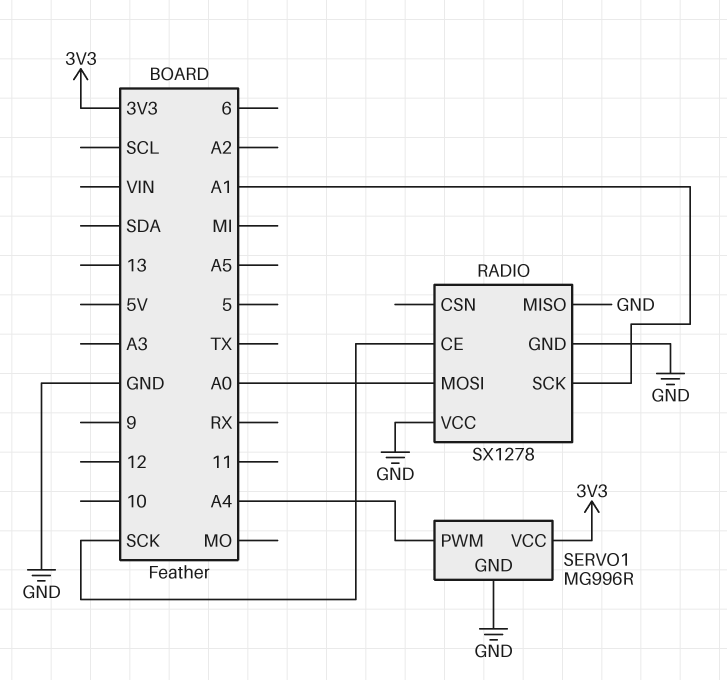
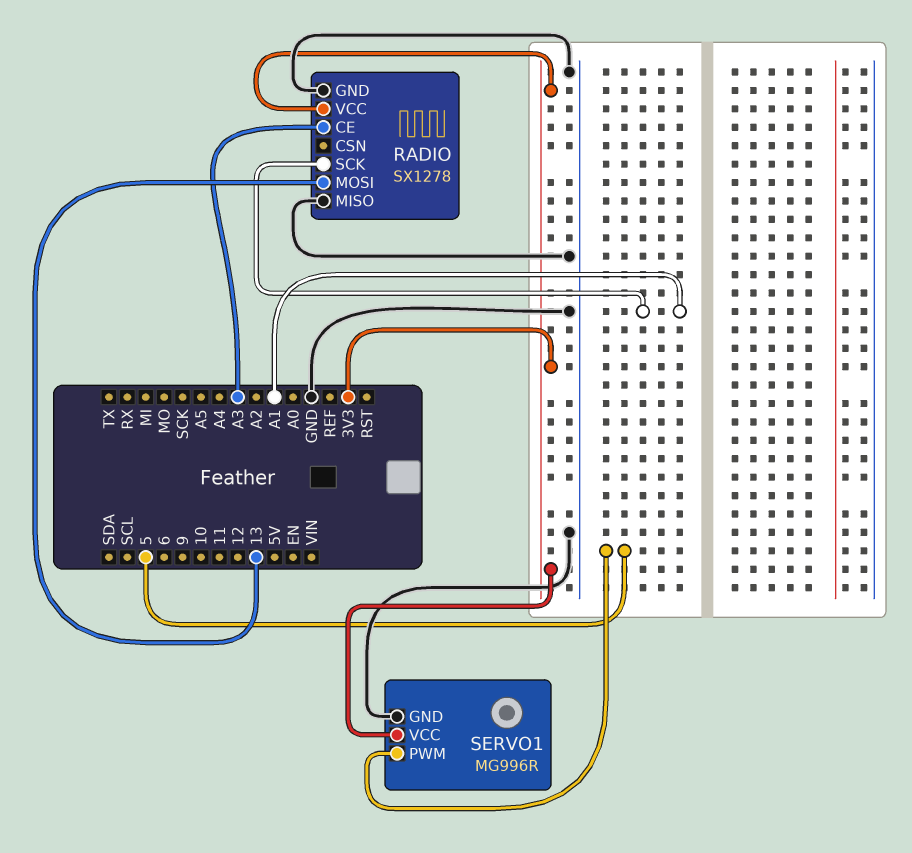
RADIO pin CE: SCK -> A3
RADIO pin MOSI: A0 -> 13
RADIO pin VCC: GND -> 3V3
SERVO1 pin PWM: A4 -> 5

